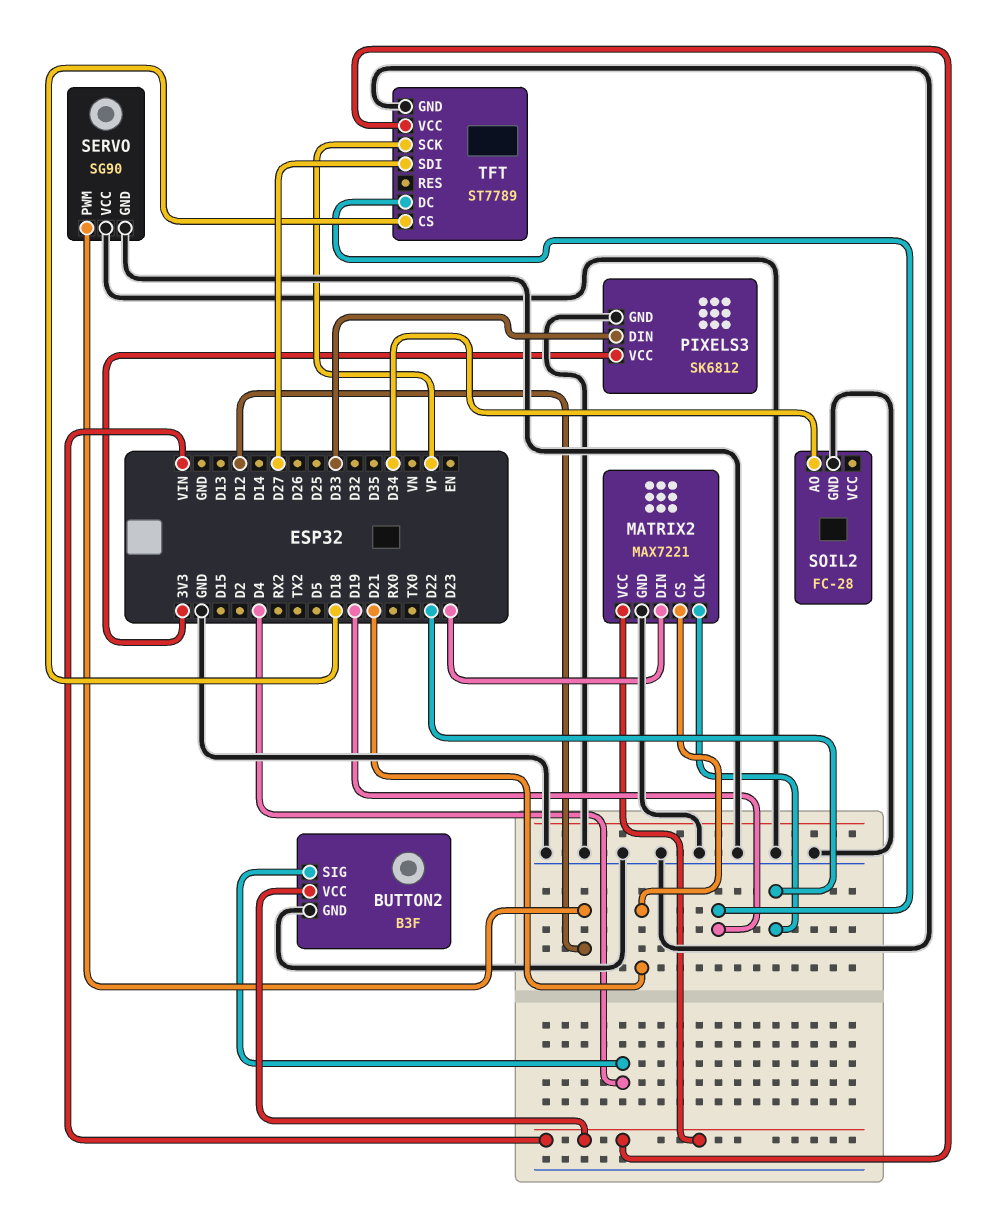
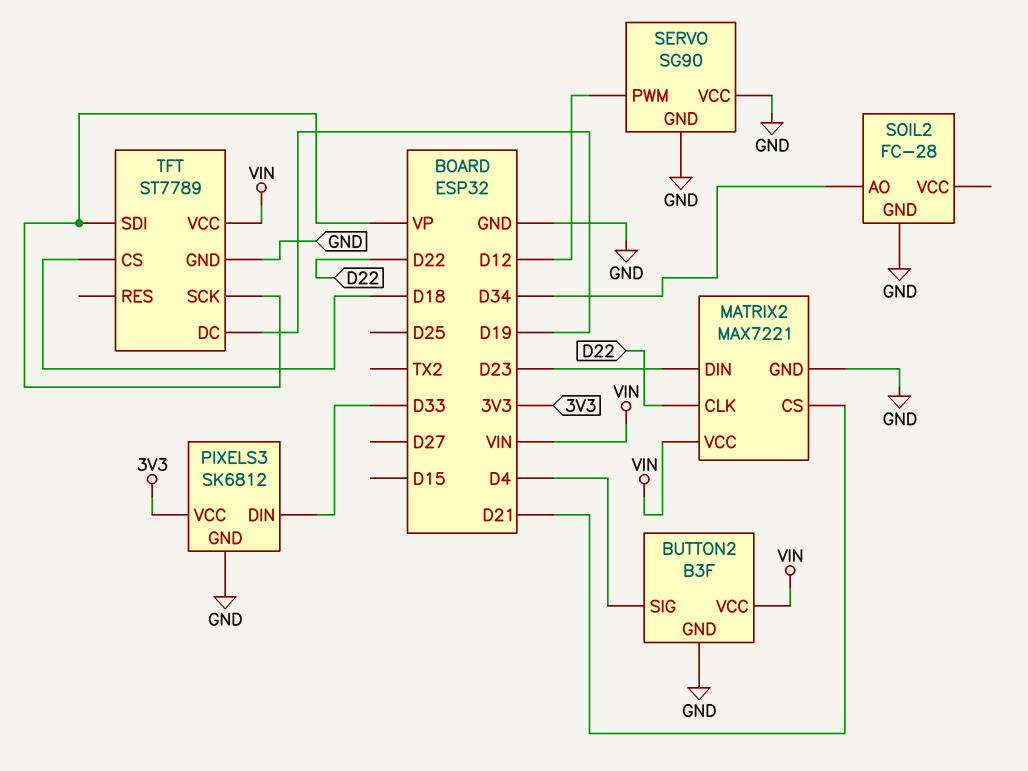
TFT pin SDI: D27 -> VP

